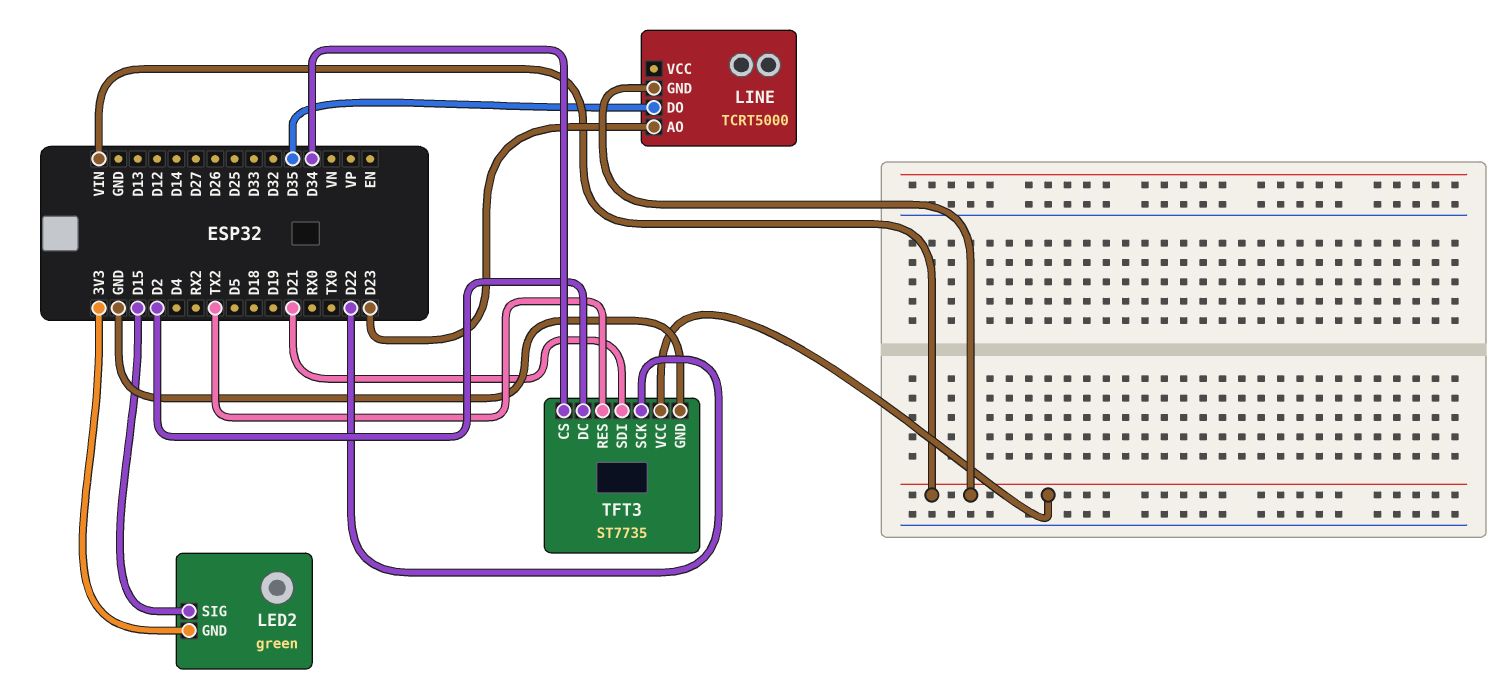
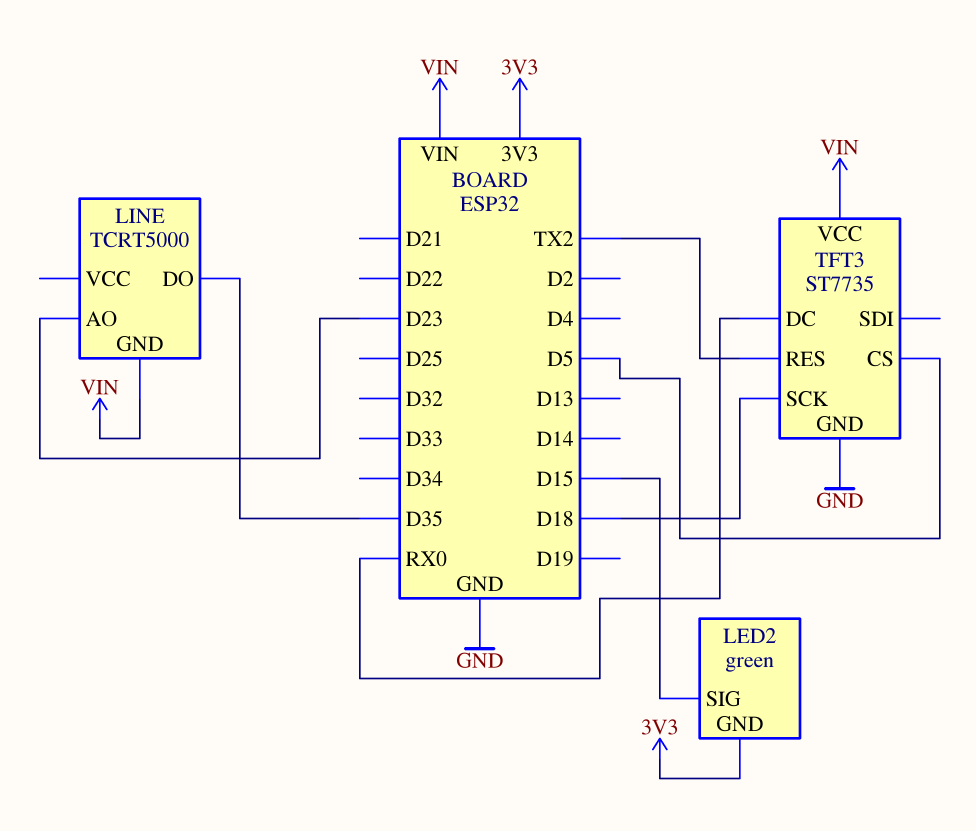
TFT3 pin CS: D34 -> D5
TFT3 pin DC: D2 -> RX0
TFT3 pin SCK: D22 -> D18
TFT3 pin SDI: D21 -> none

